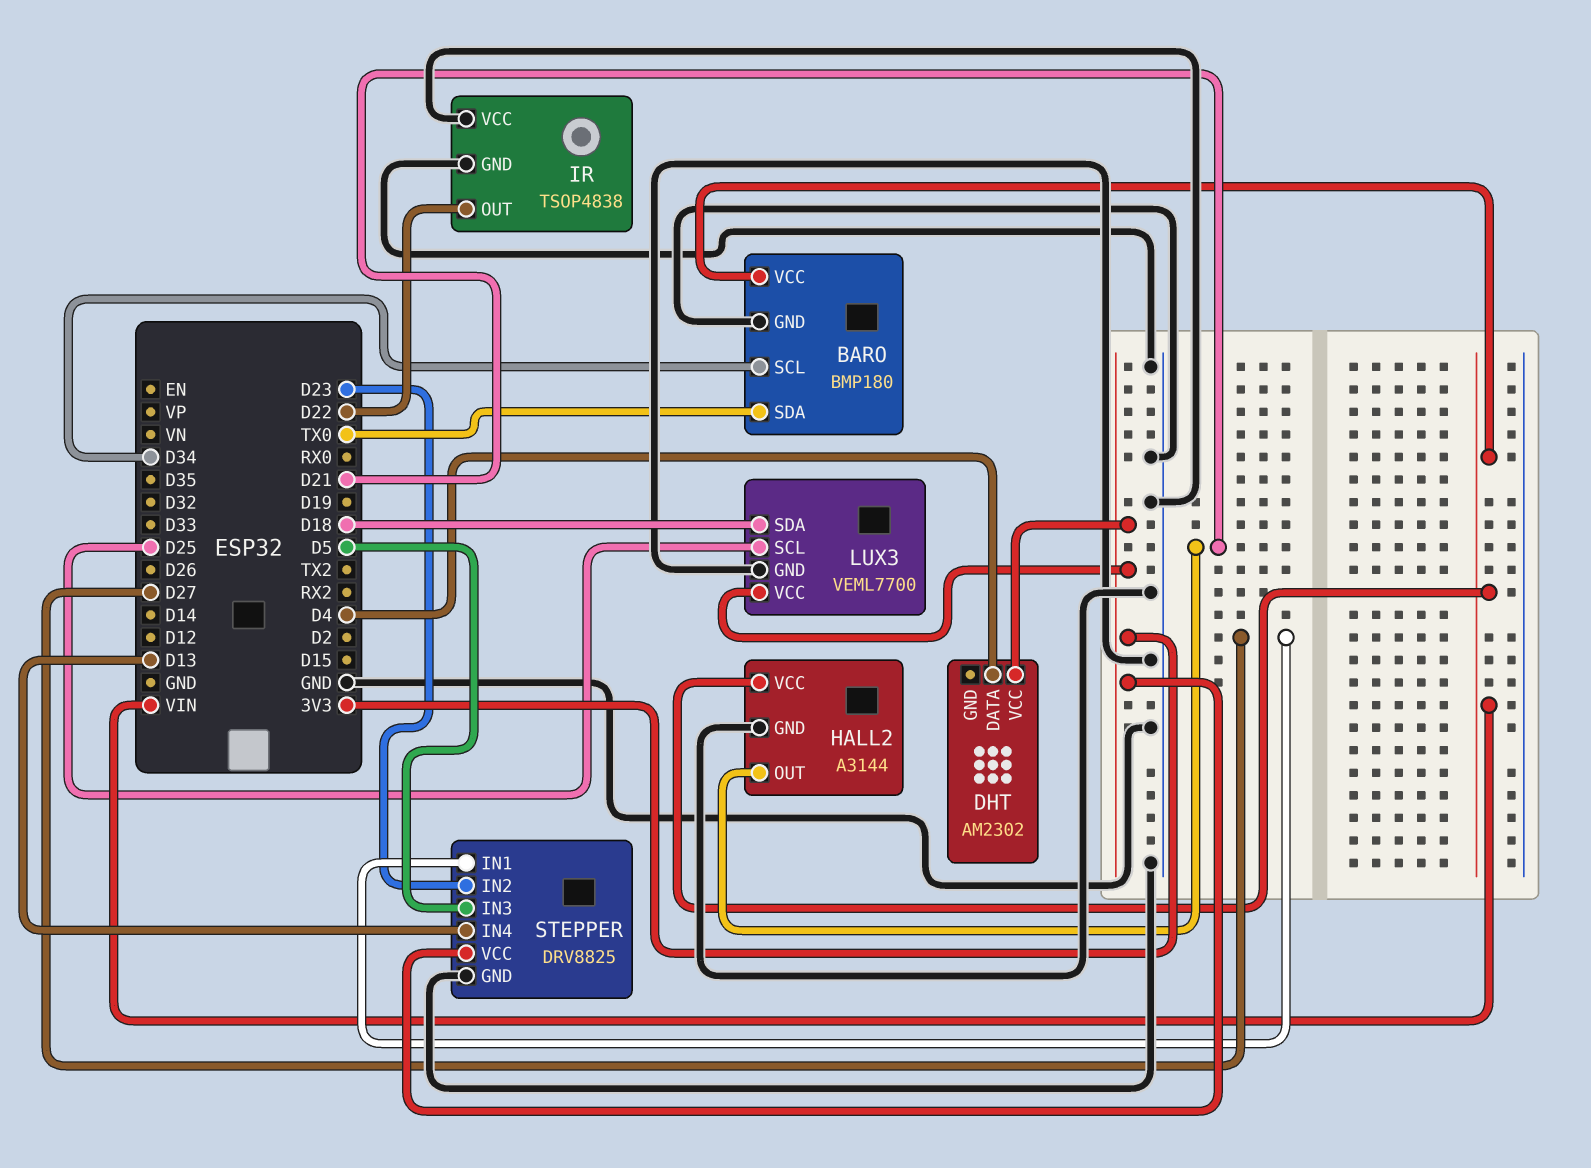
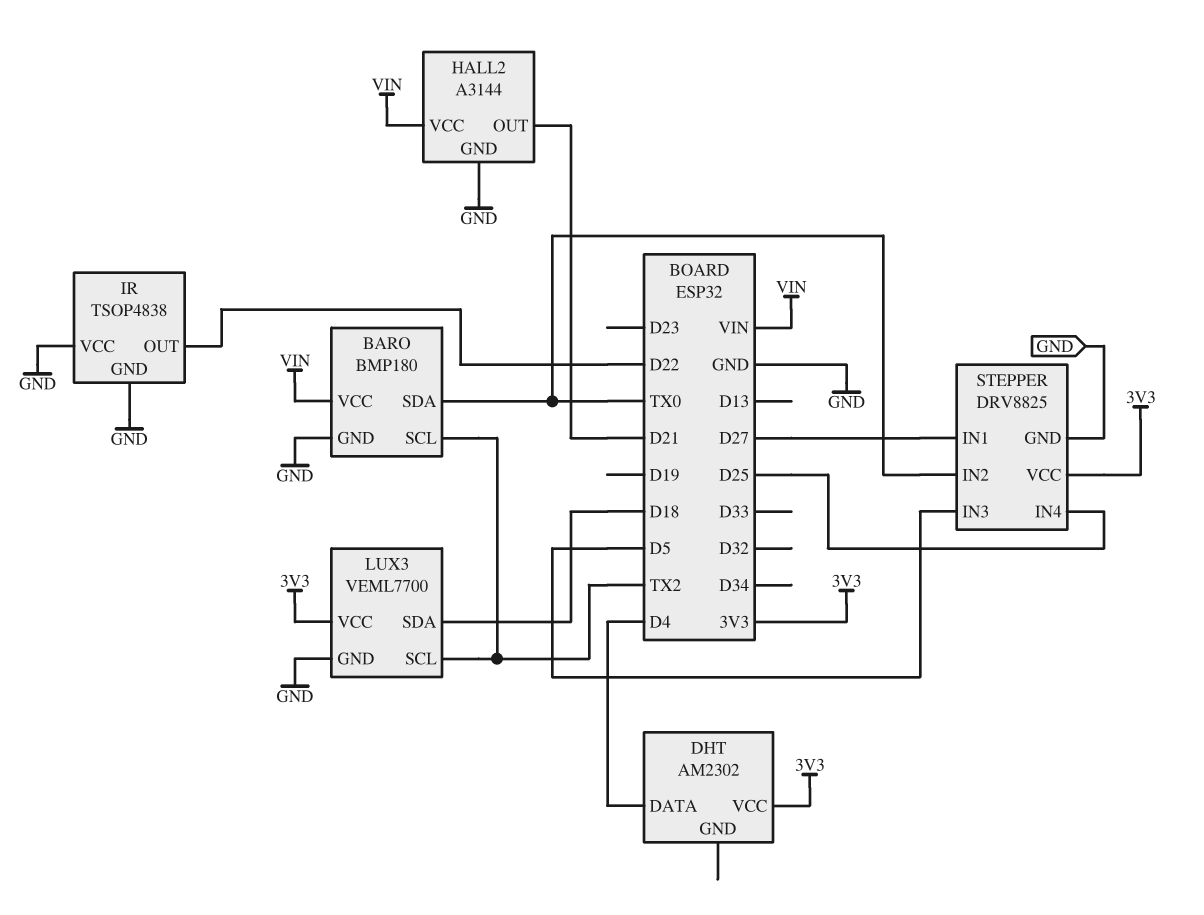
BARO pin SCL: D34 -> TX2
LUX3 pin SCL: D25 -> TX2
STEPPER pin IN2: D23 -> TX0
STEPPER pin IN4: D13 -> D25

